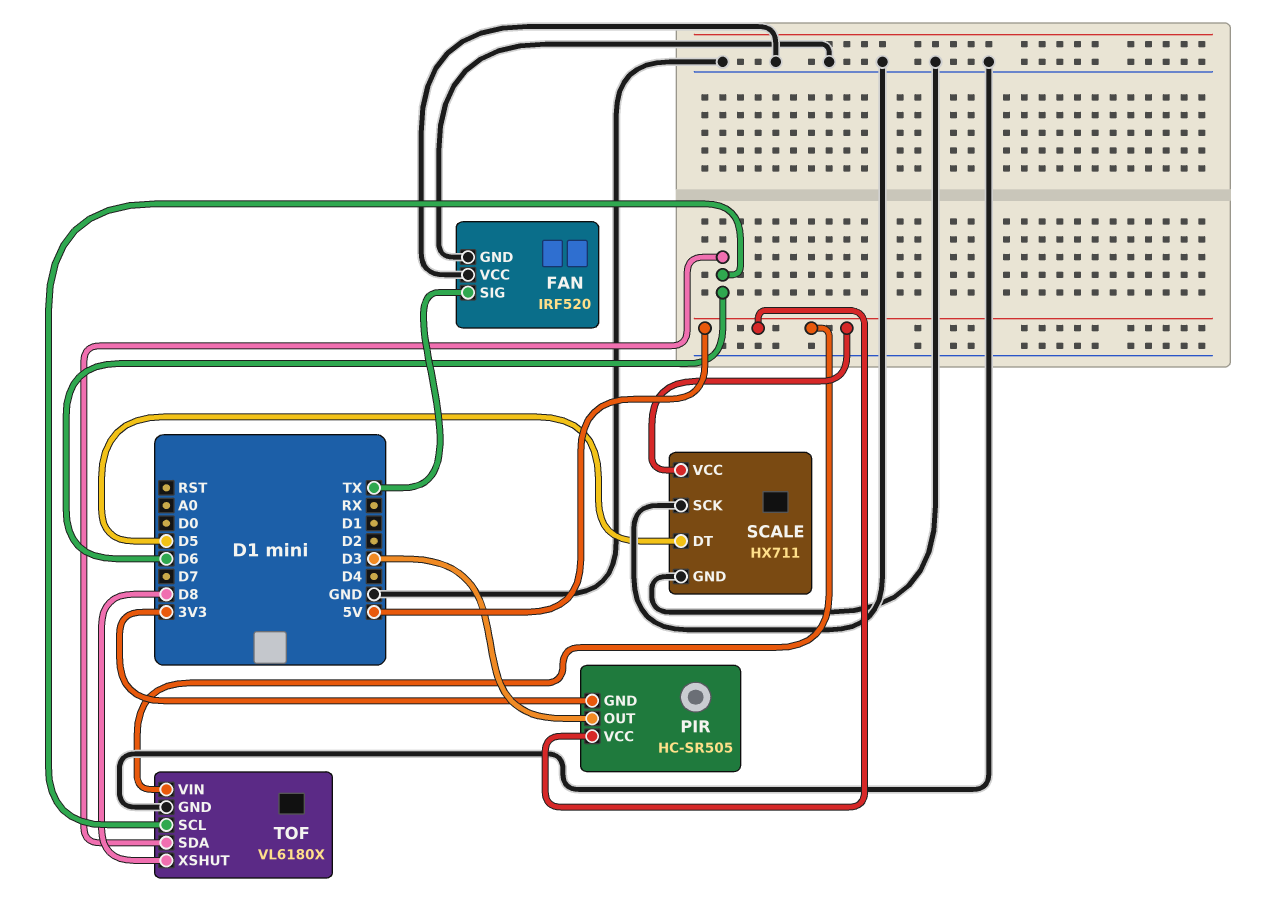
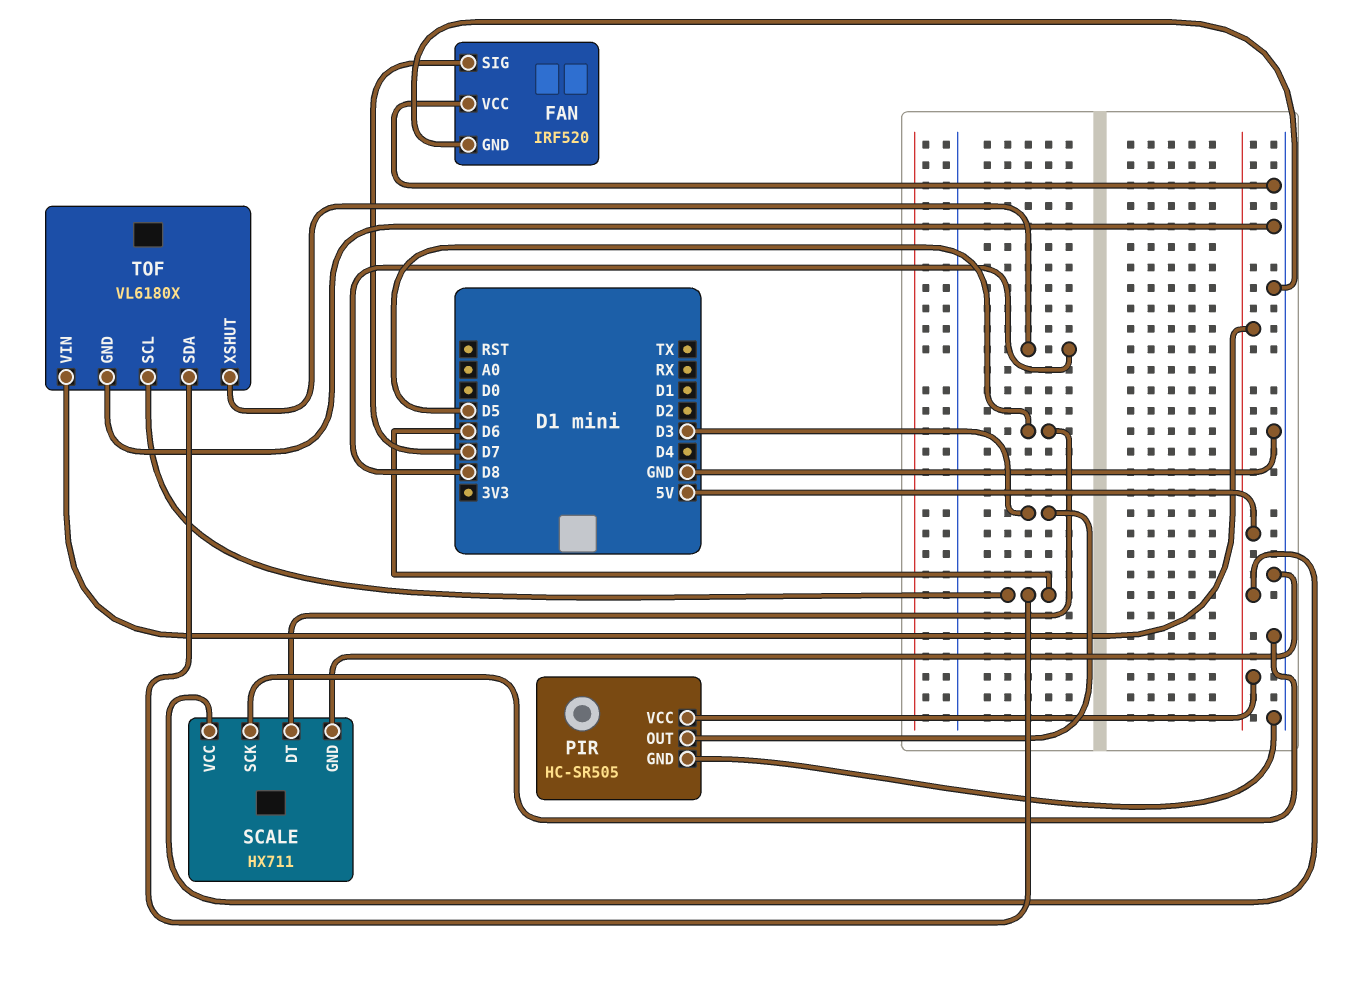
FAN pin SIG: TX -> D7
PIR pin GND: 3V3 -> GND

